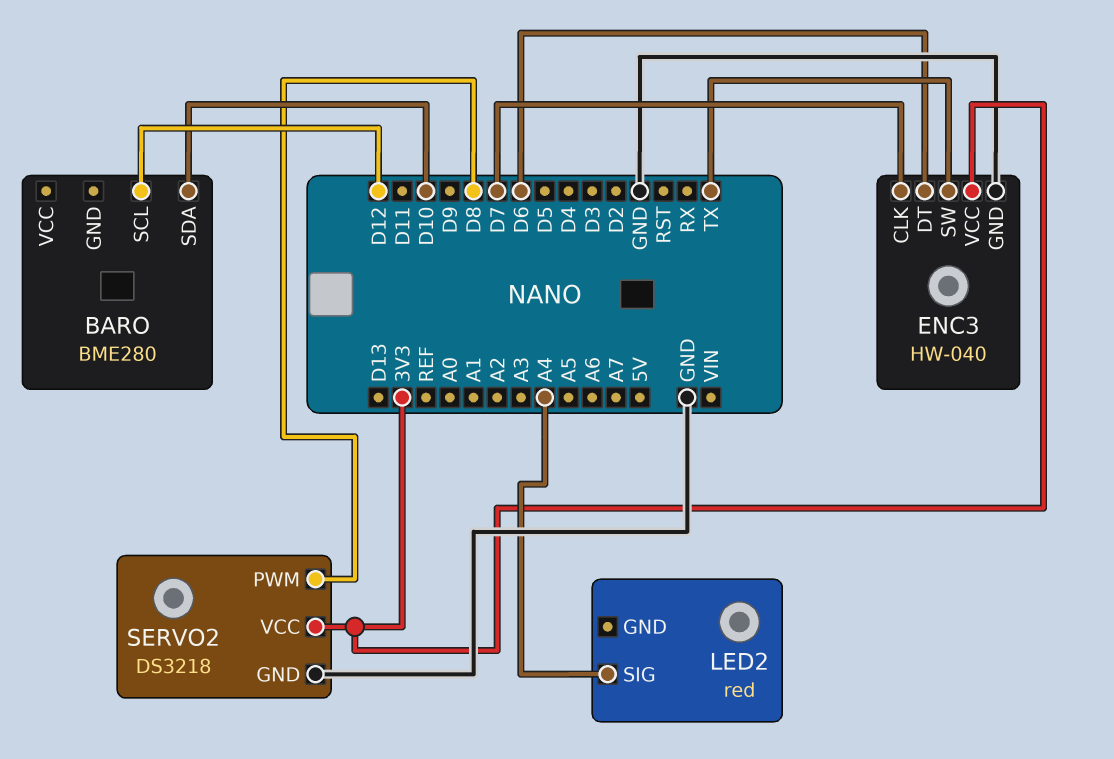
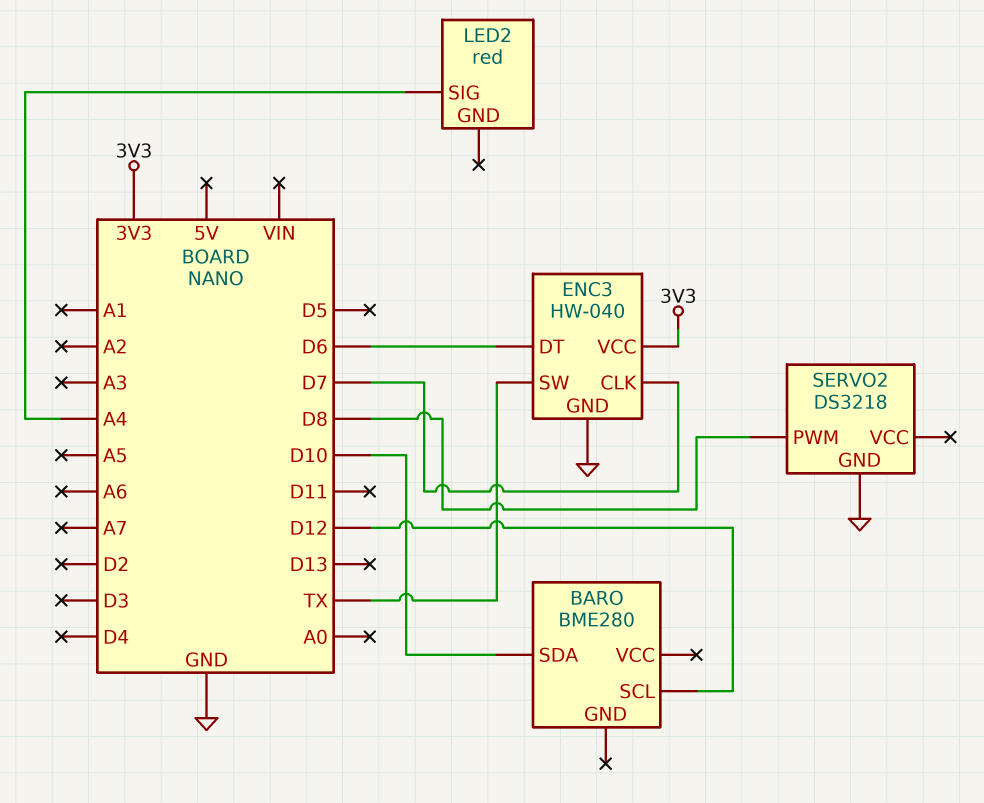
SERVO2 pin VCC: 3V3 -> none

